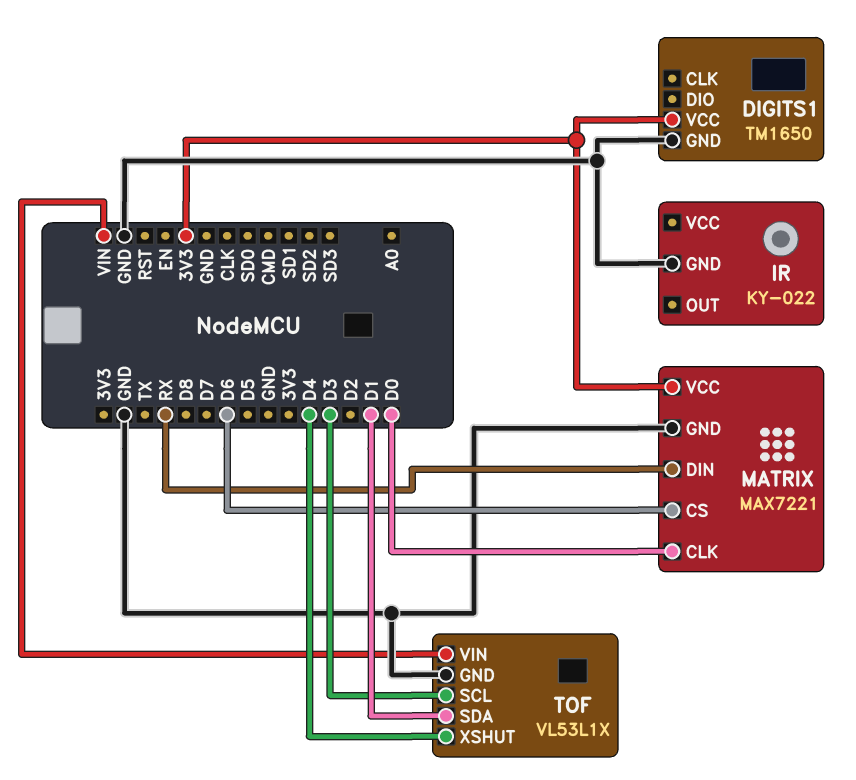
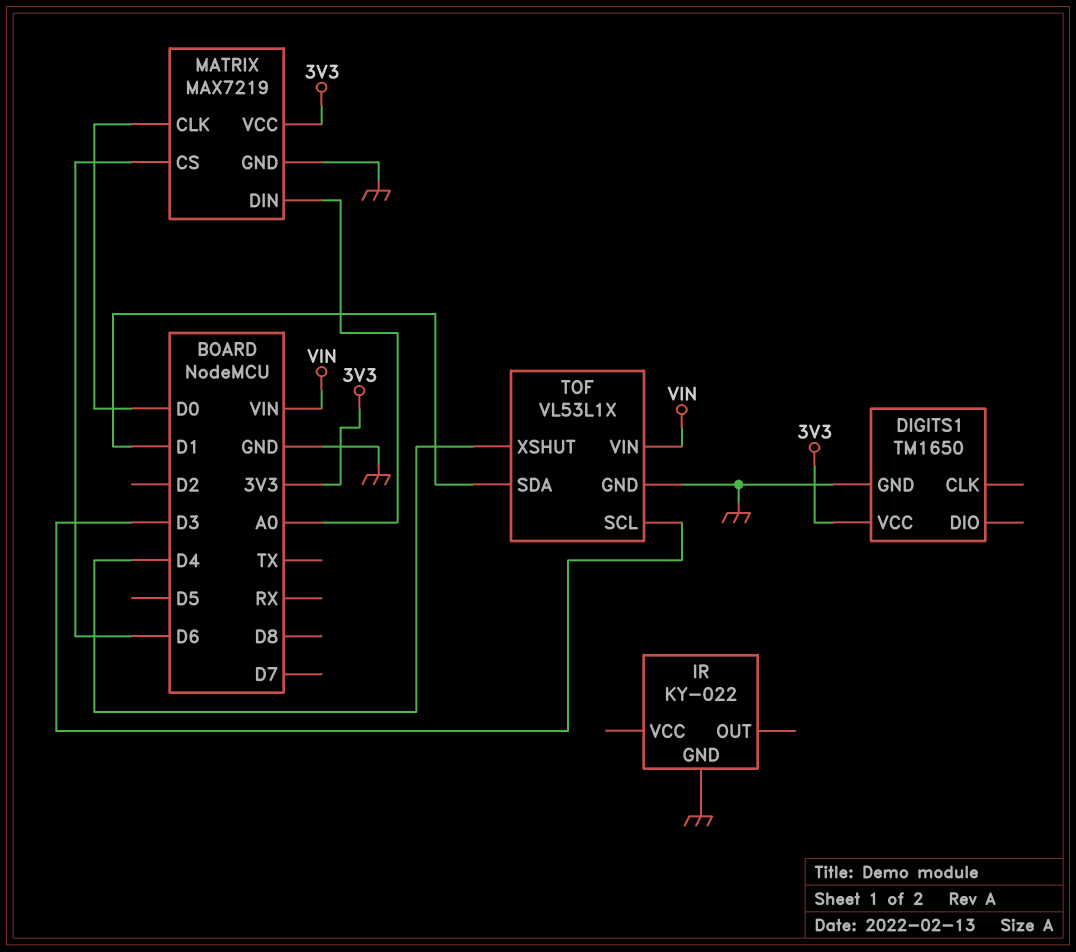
MATRIX: MAX7221 -> MAX7219
MATRIX pin DIN: RX -> A0

